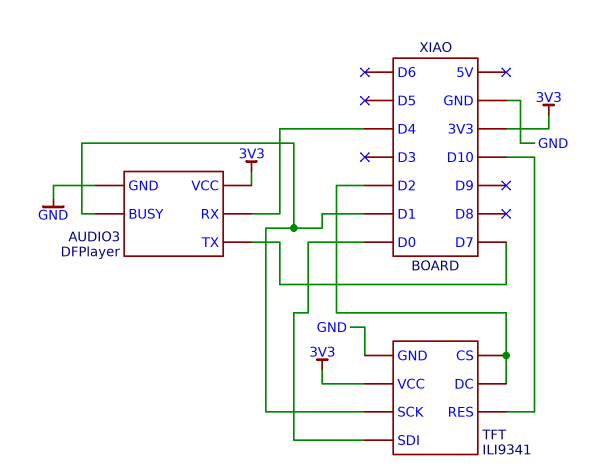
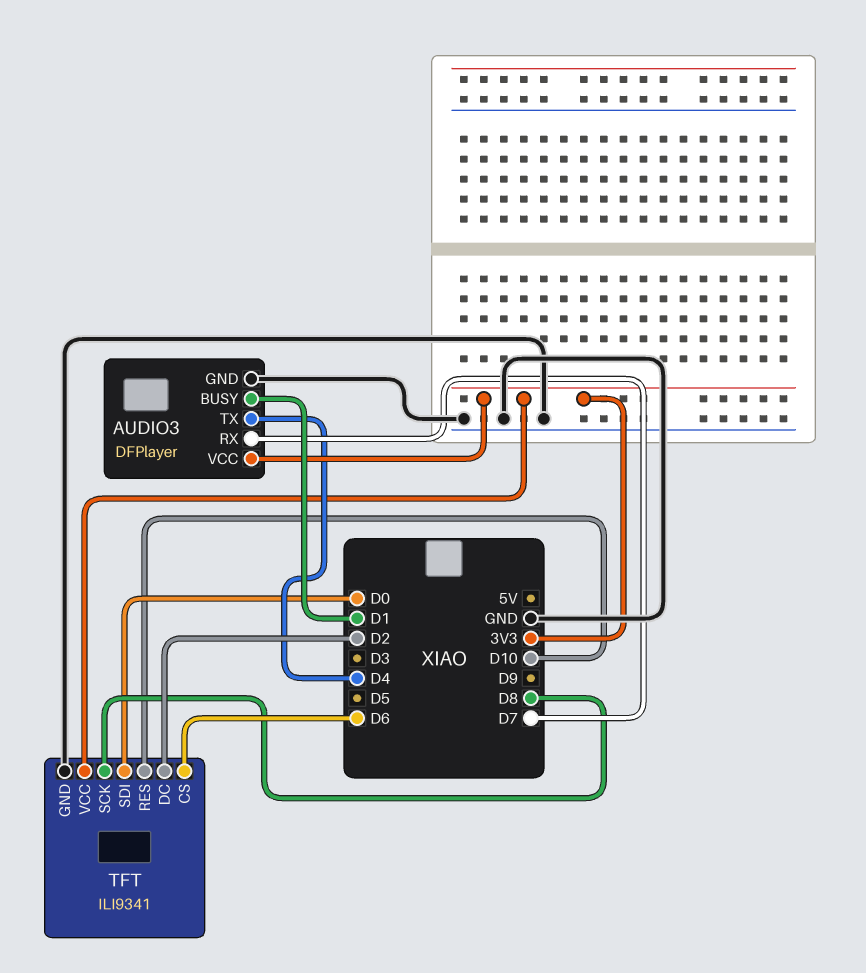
AUDIO3 pin RX: D4 -> D7
AUDIO3 pin TX: D7 -> D4
TFT pin CS: D2 -> D6
TFT pin SCK: D1 -> D8

